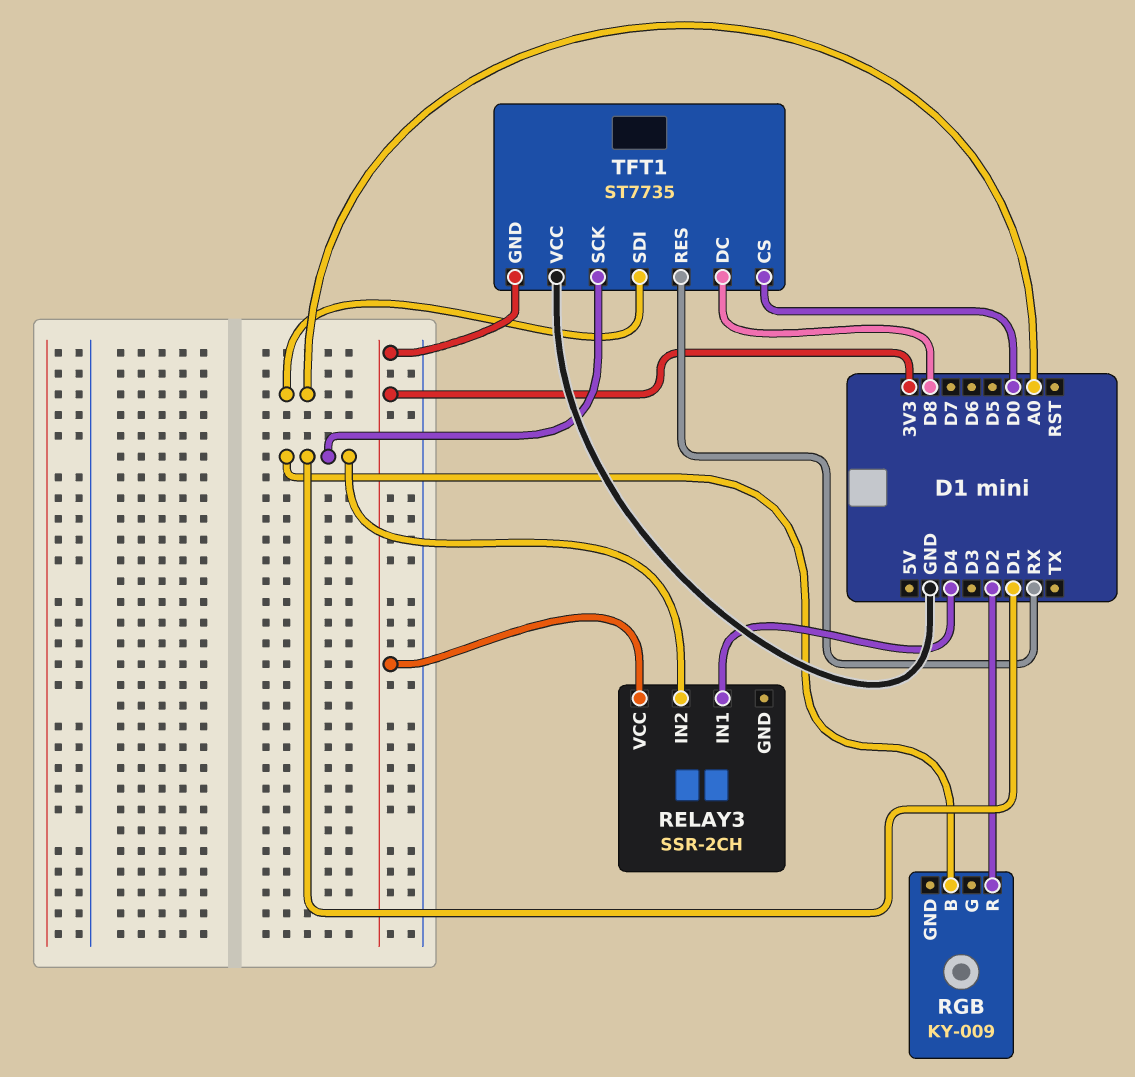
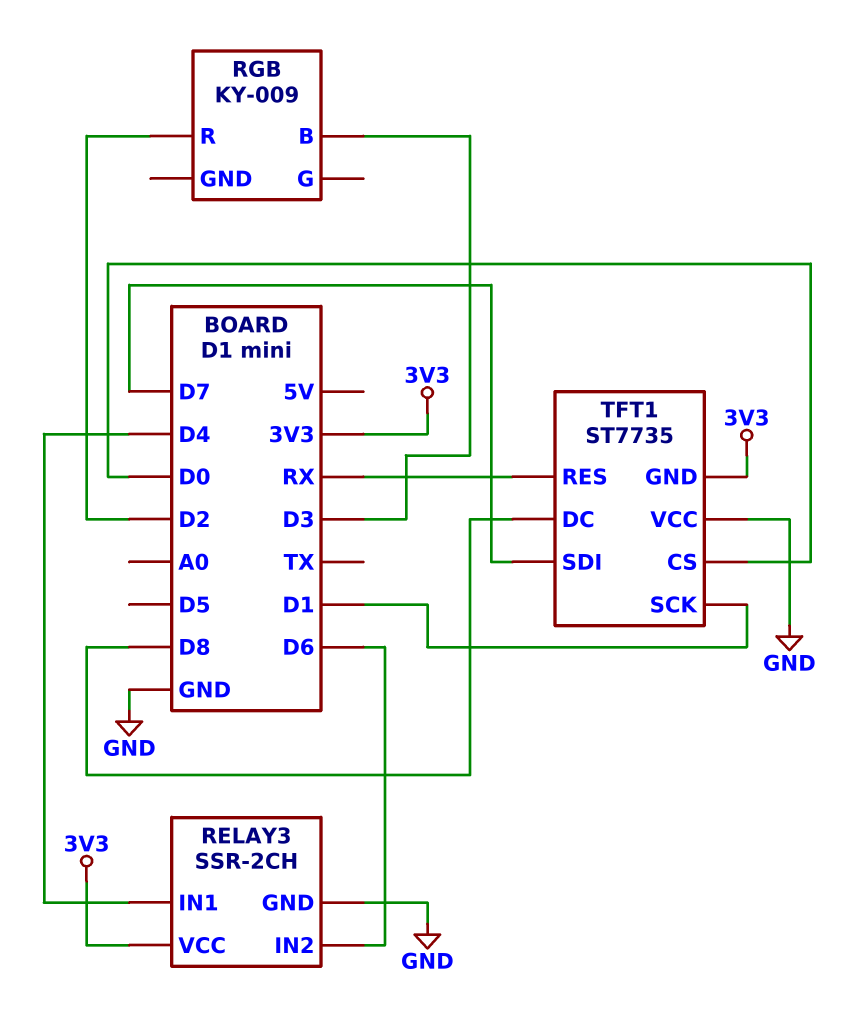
RELAY3 pin GND: none -> GND
RELAY3 pin IN2: D1 -> D6
RGB pin B: D1 -> D3
TFT1 pin SDI: A0 -> D7

